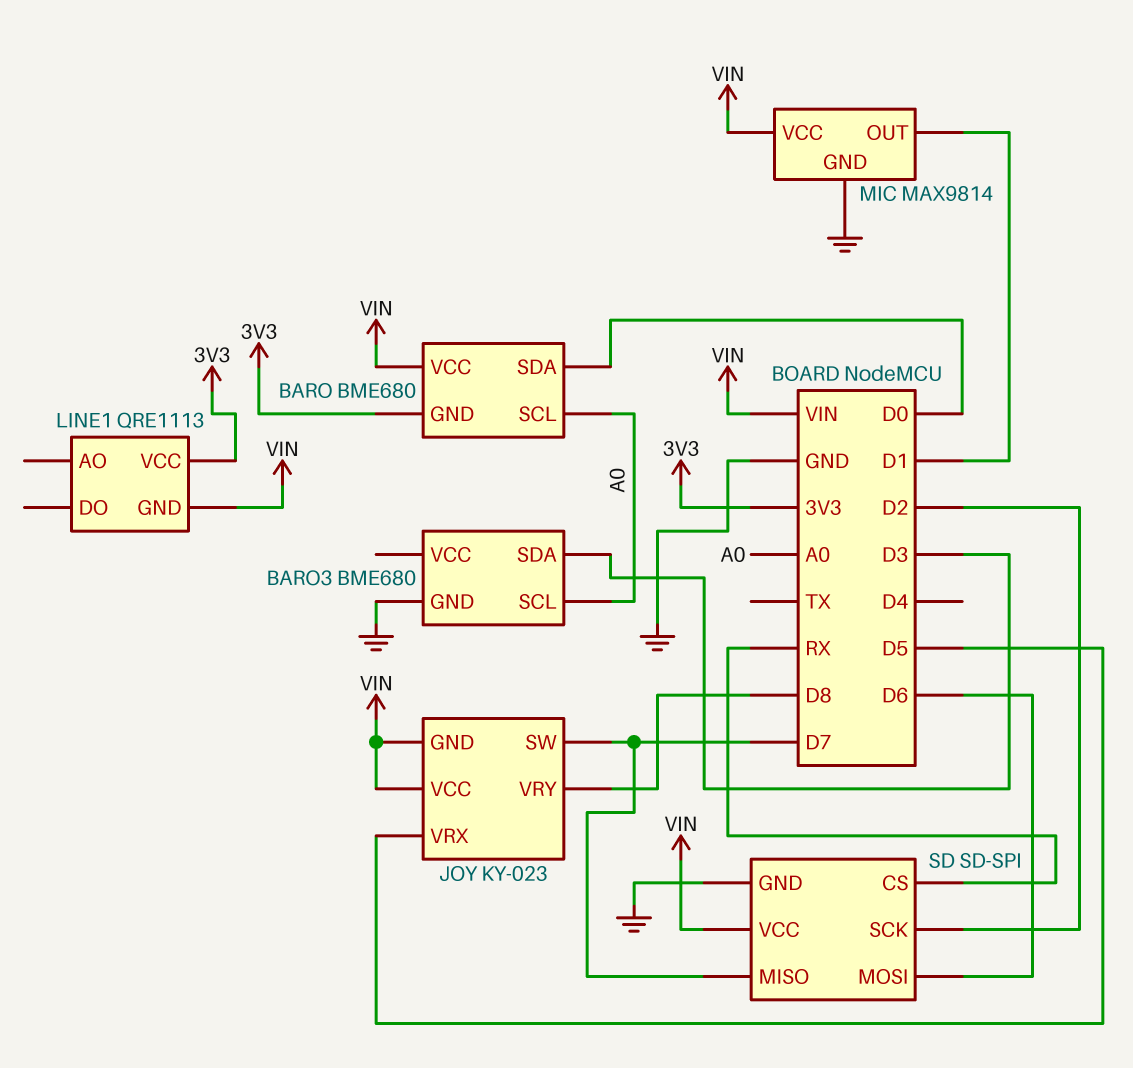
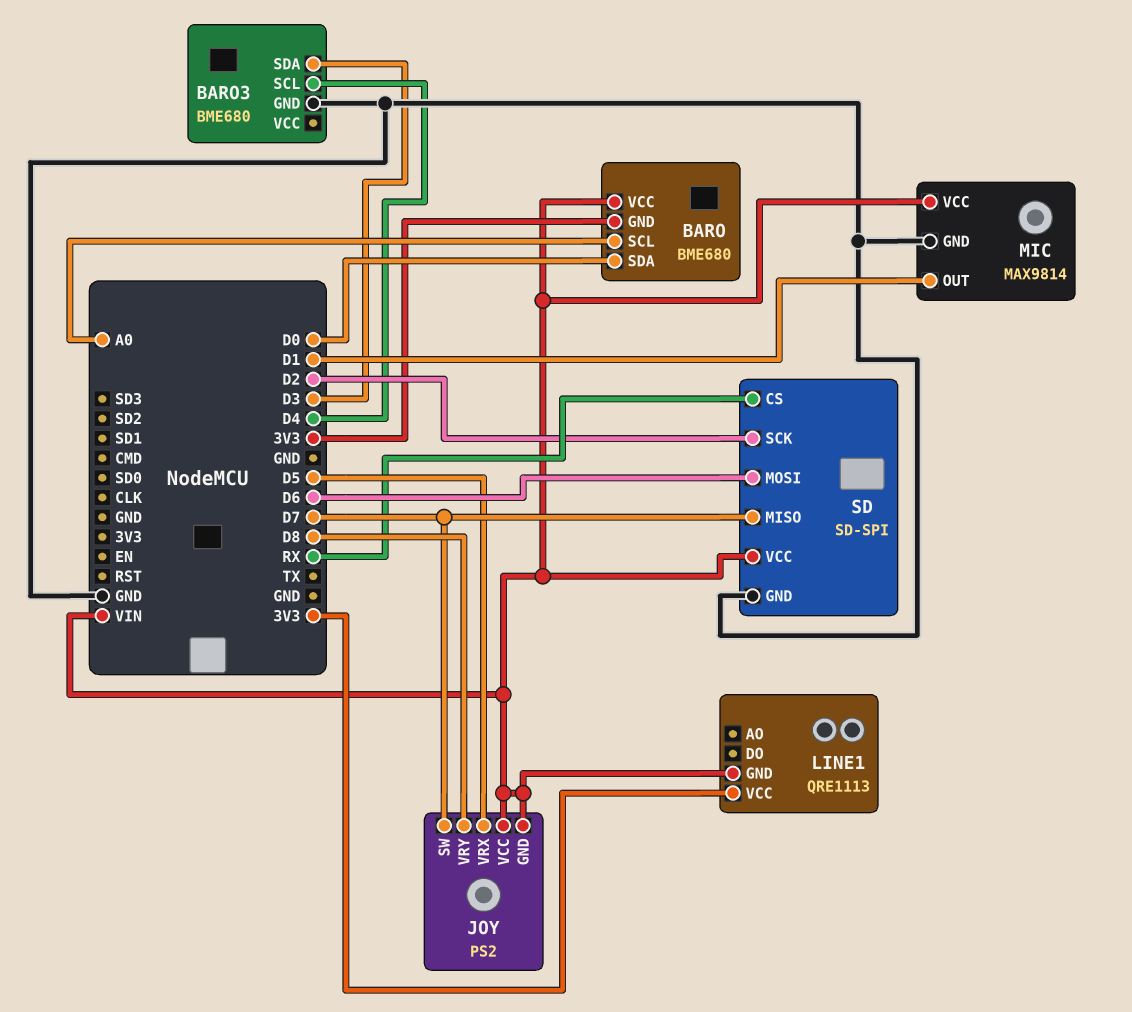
BARO3 pin SCL: A0 -> D4
JOY: KY-023 -> PS2

